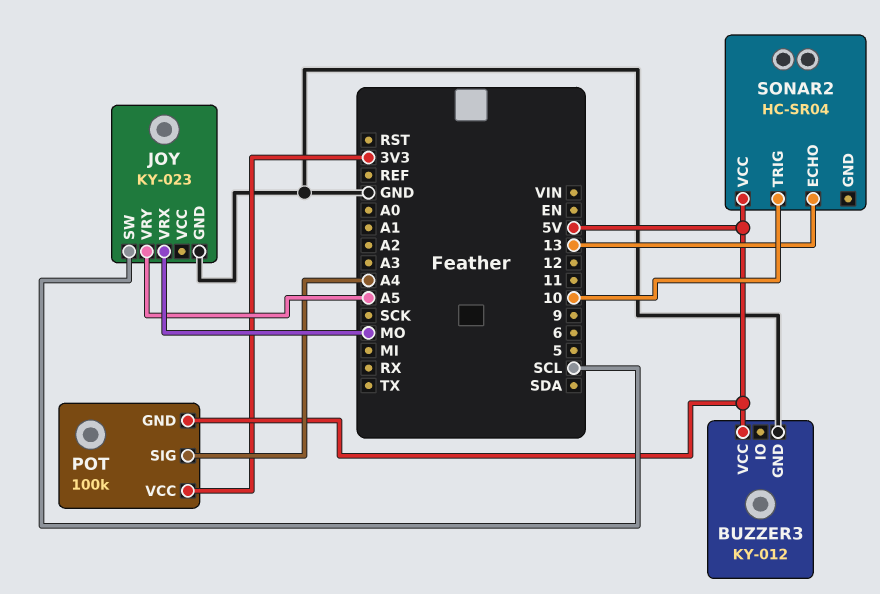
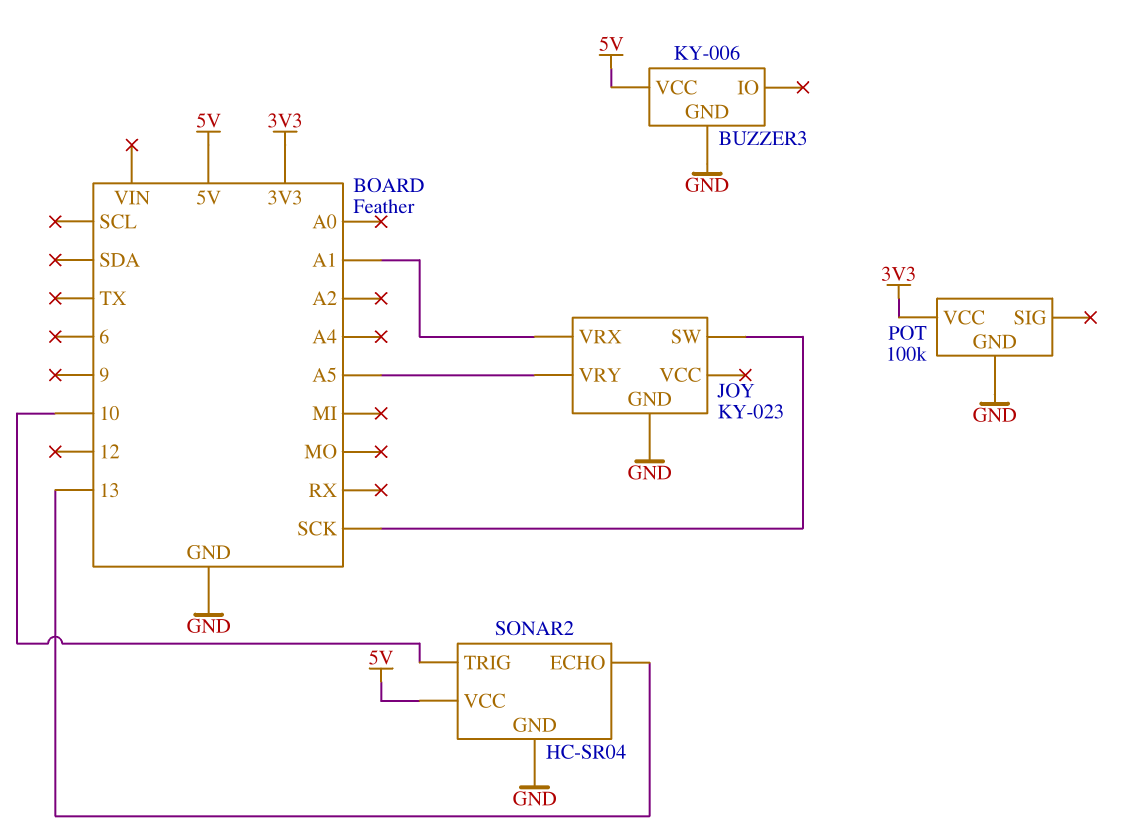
BUZZER3: KY-012 -> KY-006
JOY pin SW: SCL -> SCK
JOY pin VRX: MO -> A1
POT pin GND: 5V -> GND
POT pin SIG: A4 -> none
SONAR2 pin GND: none -> GND

